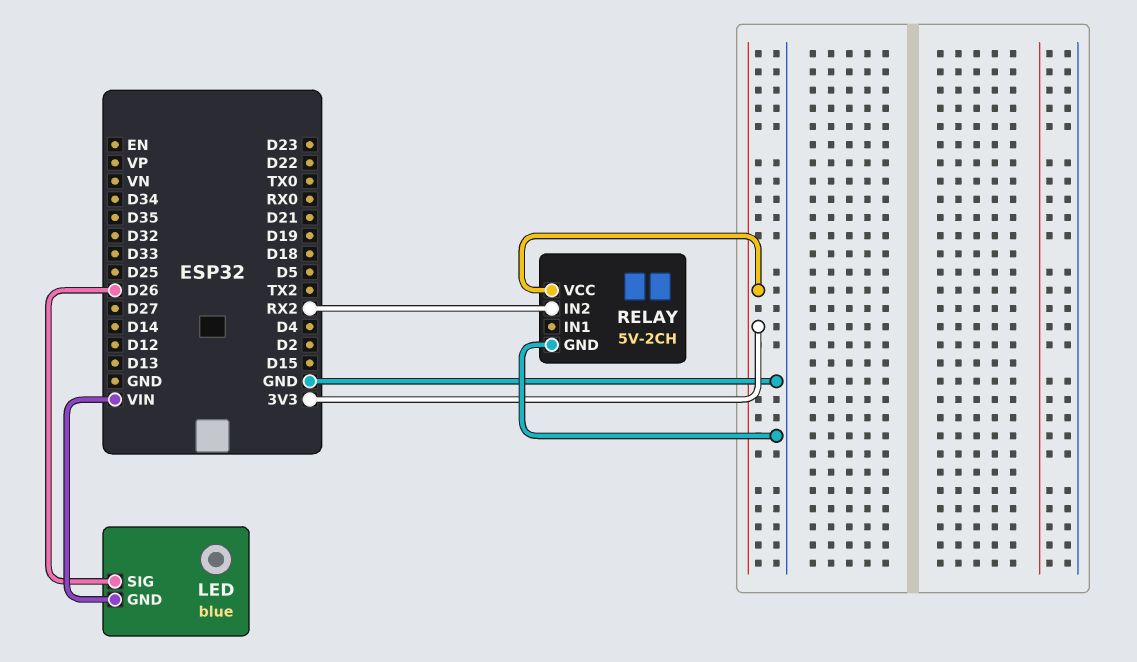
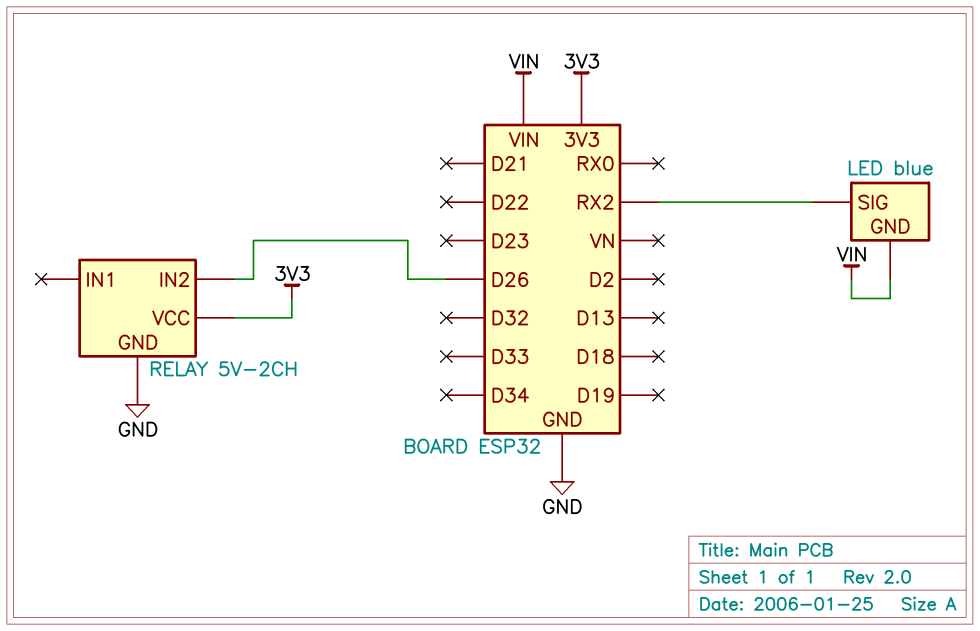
LED pin SIG: D26 -> RX2
RELAY pin IN2: RX2 -> D26

